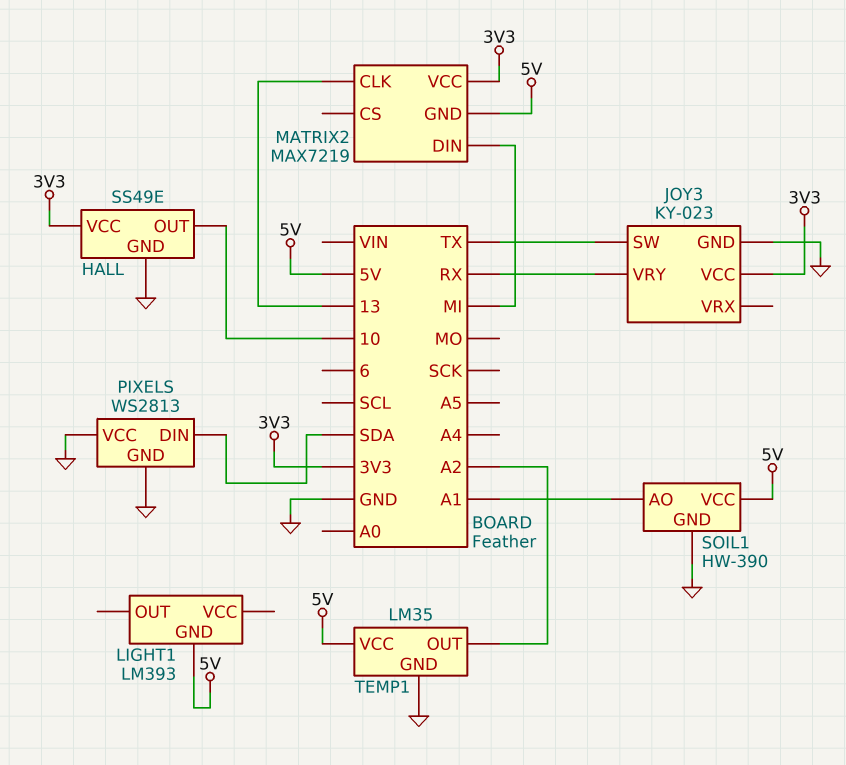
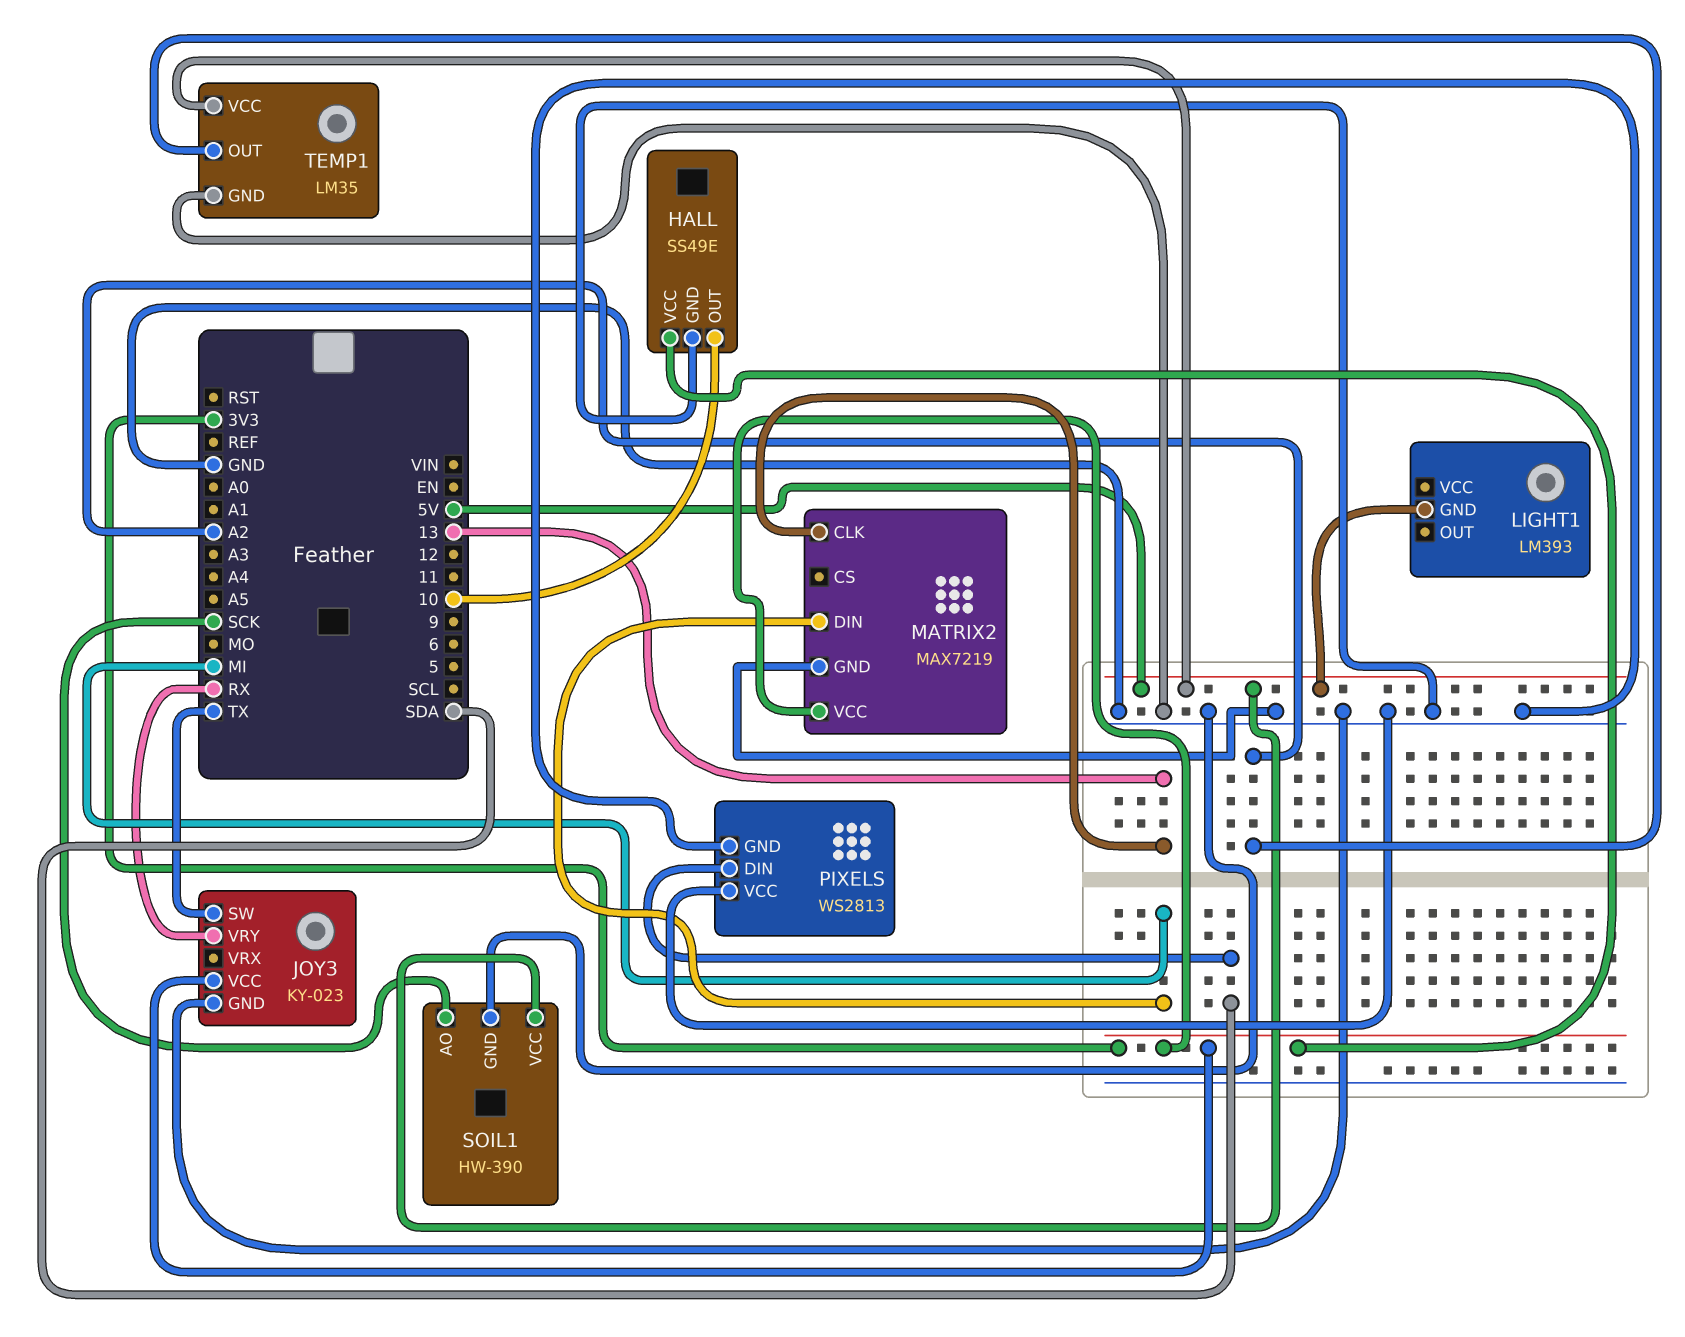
MATRIX2 pin GND: 5V -> GND
SOIL1 pin AO: A1 -> SCK

